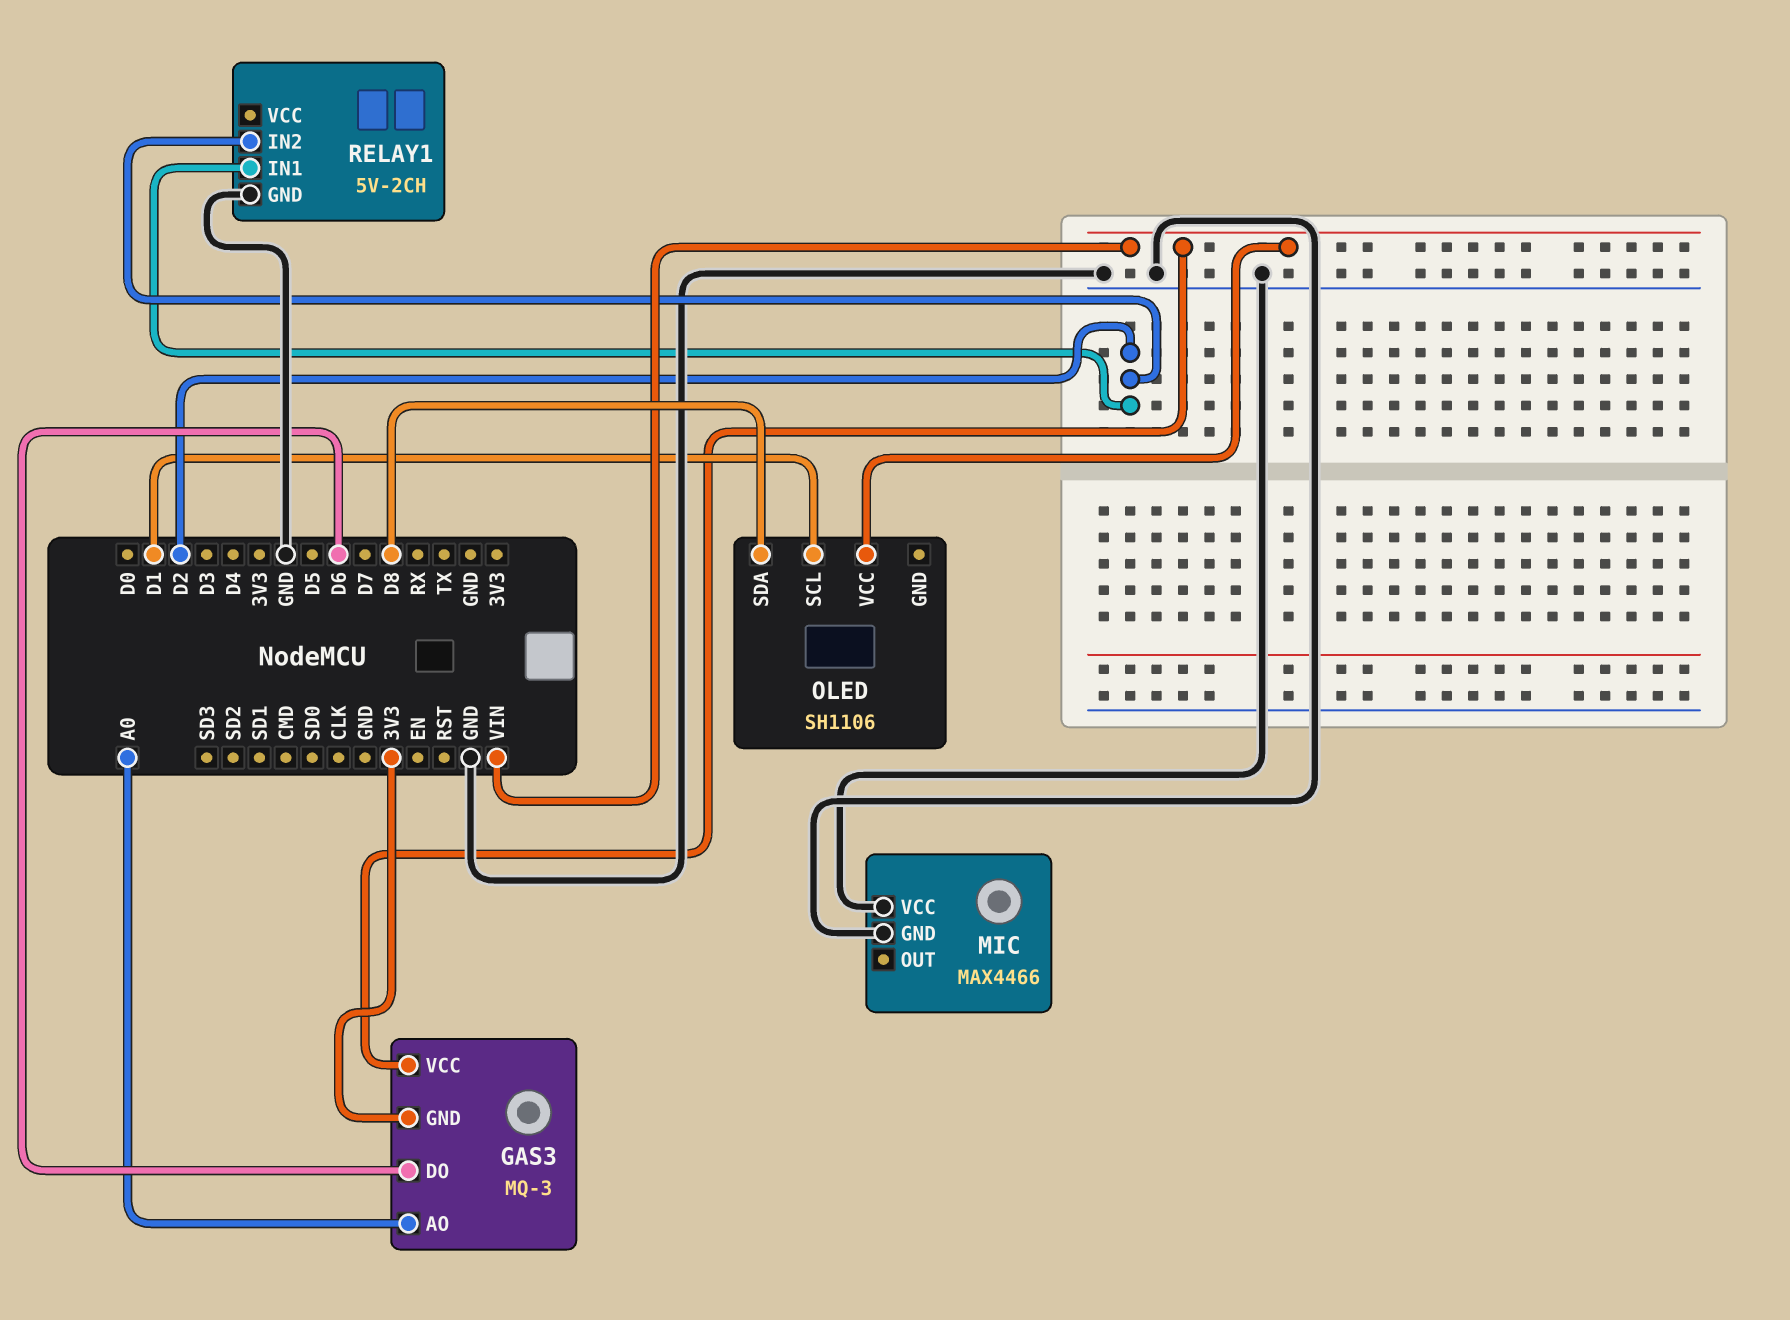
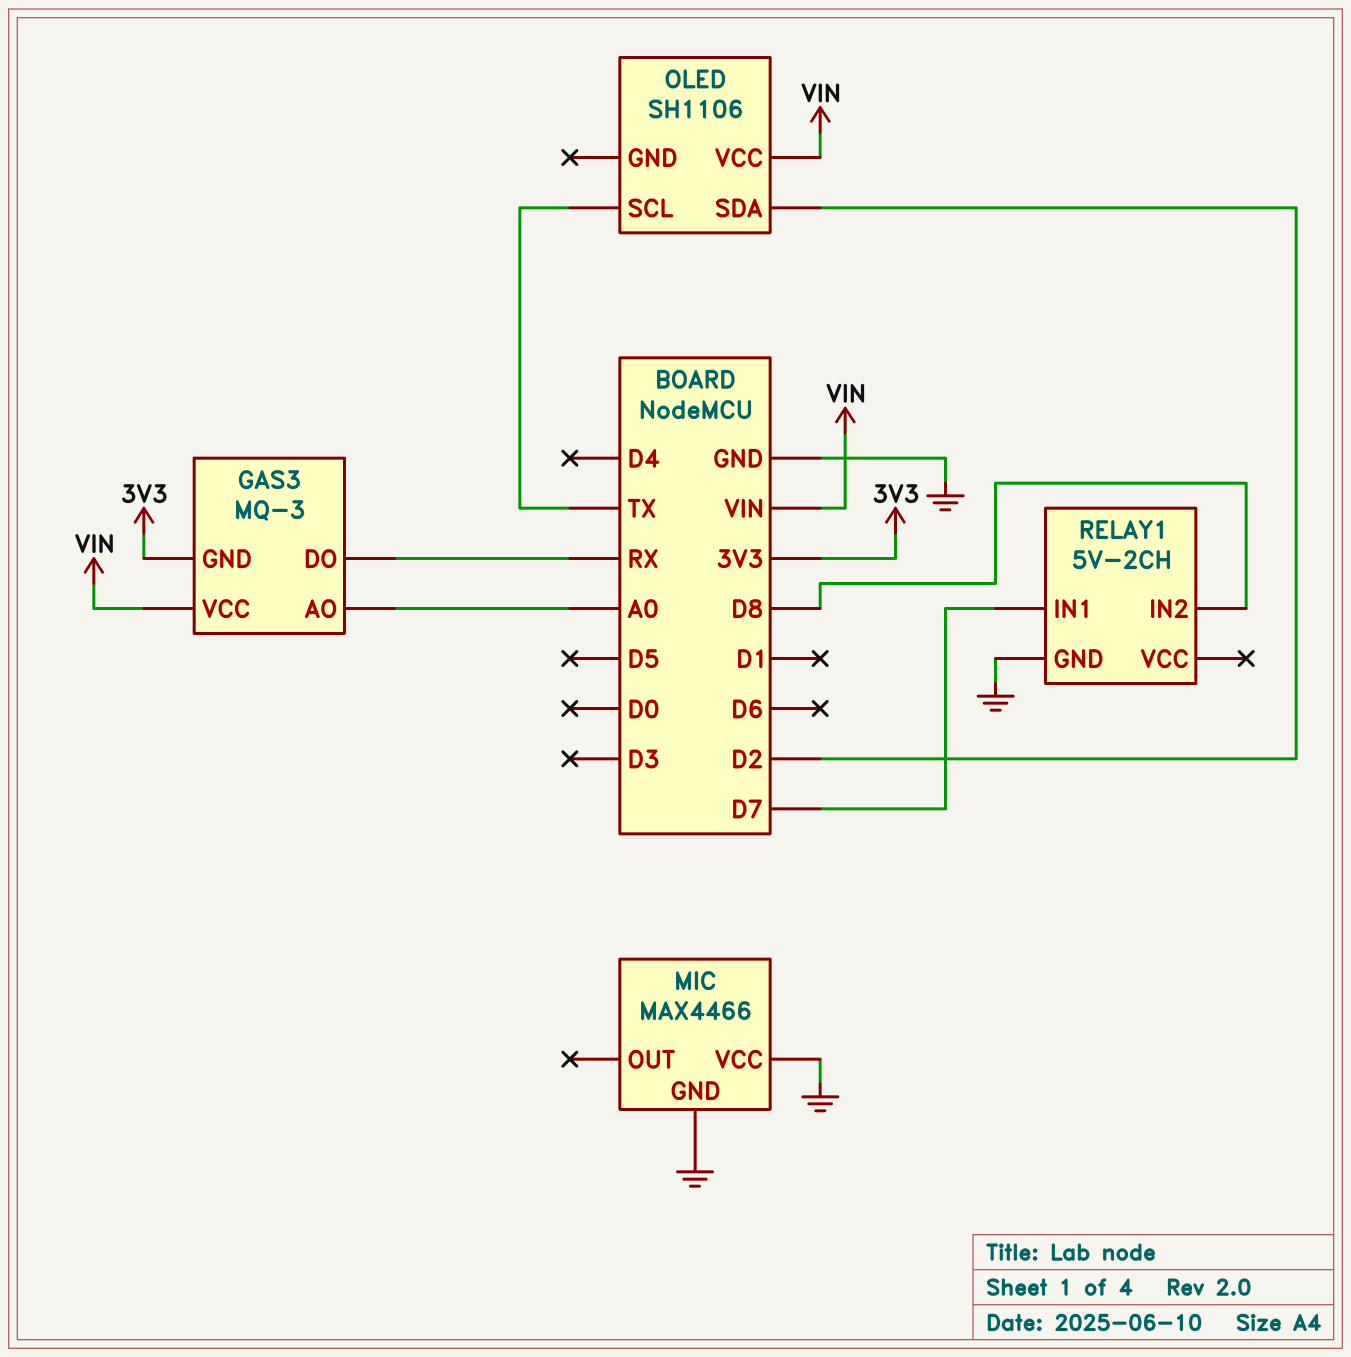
GAS3 pin DO: D6 -> RX
OLED pin SCL: D1 -> TX
OLED pin SDA: D8 -> D2
RELAY1 pin IN1: D2 -> D7
RELAY1 pin IN2: D2 -> D8

